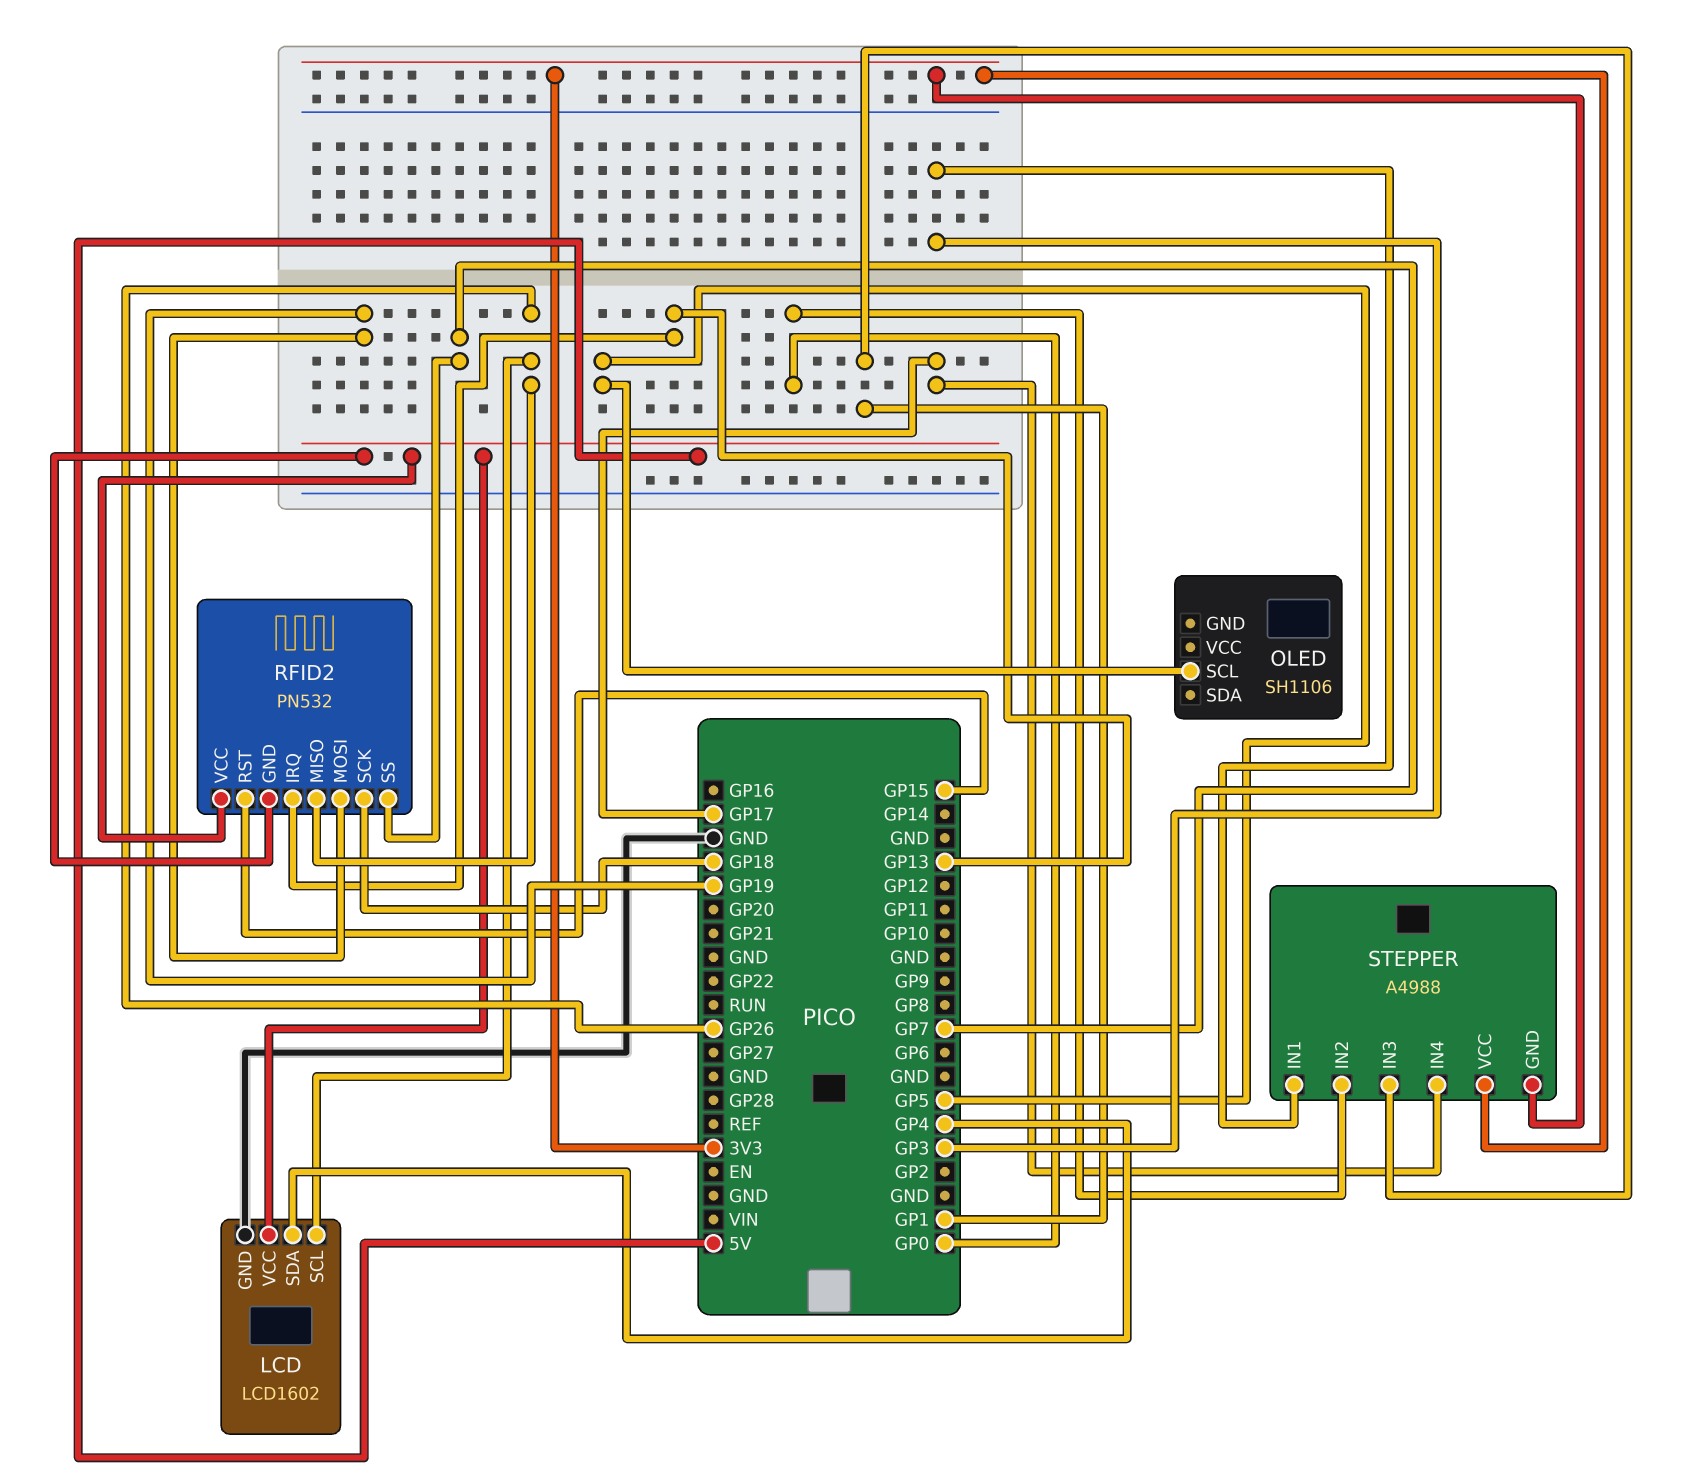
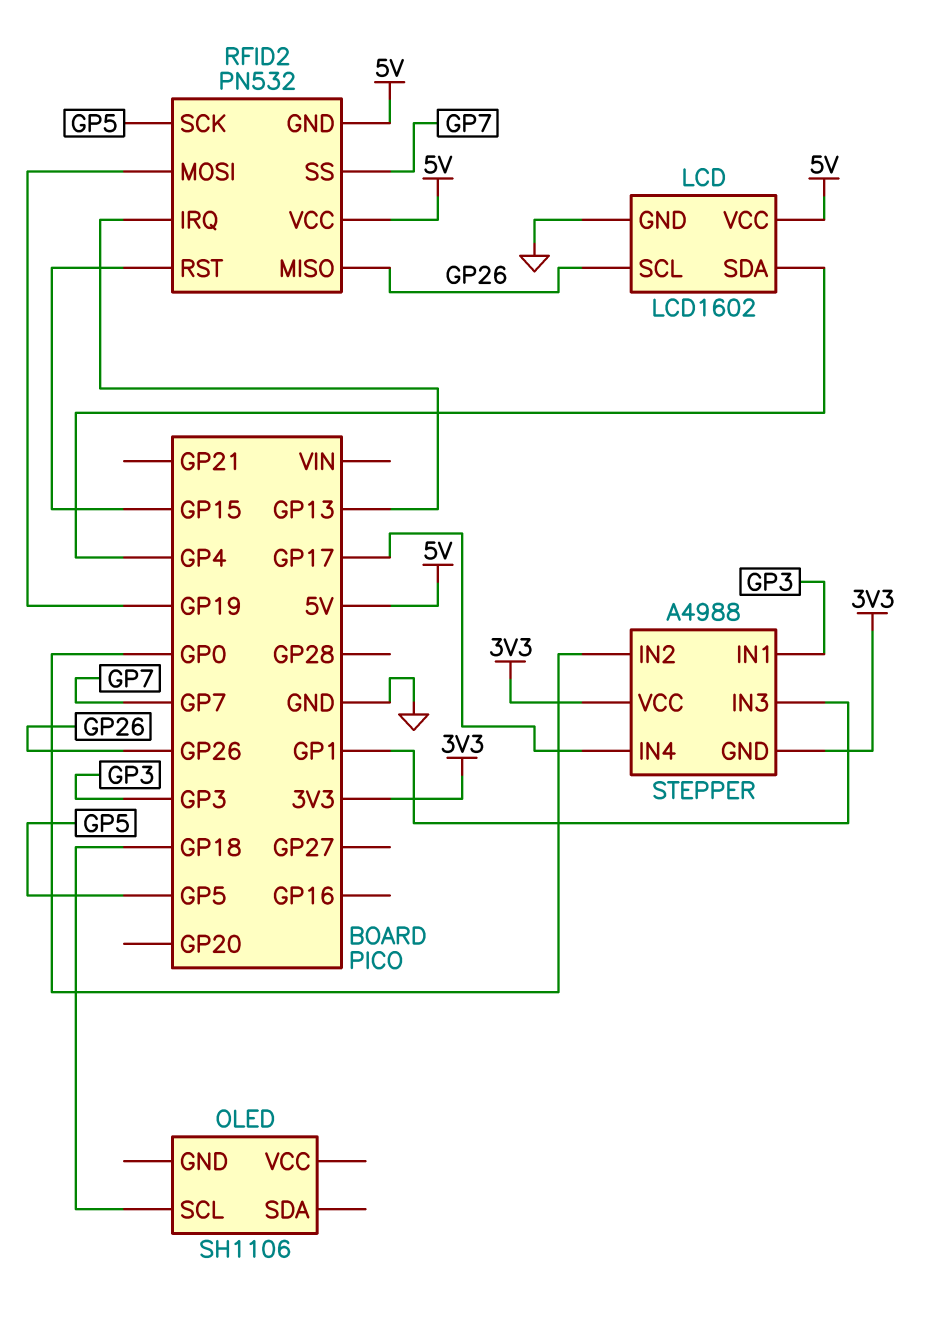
OLED pin SCL: GP5 -> GP18
RFID2 pin SCK: GP18 -> GP5

